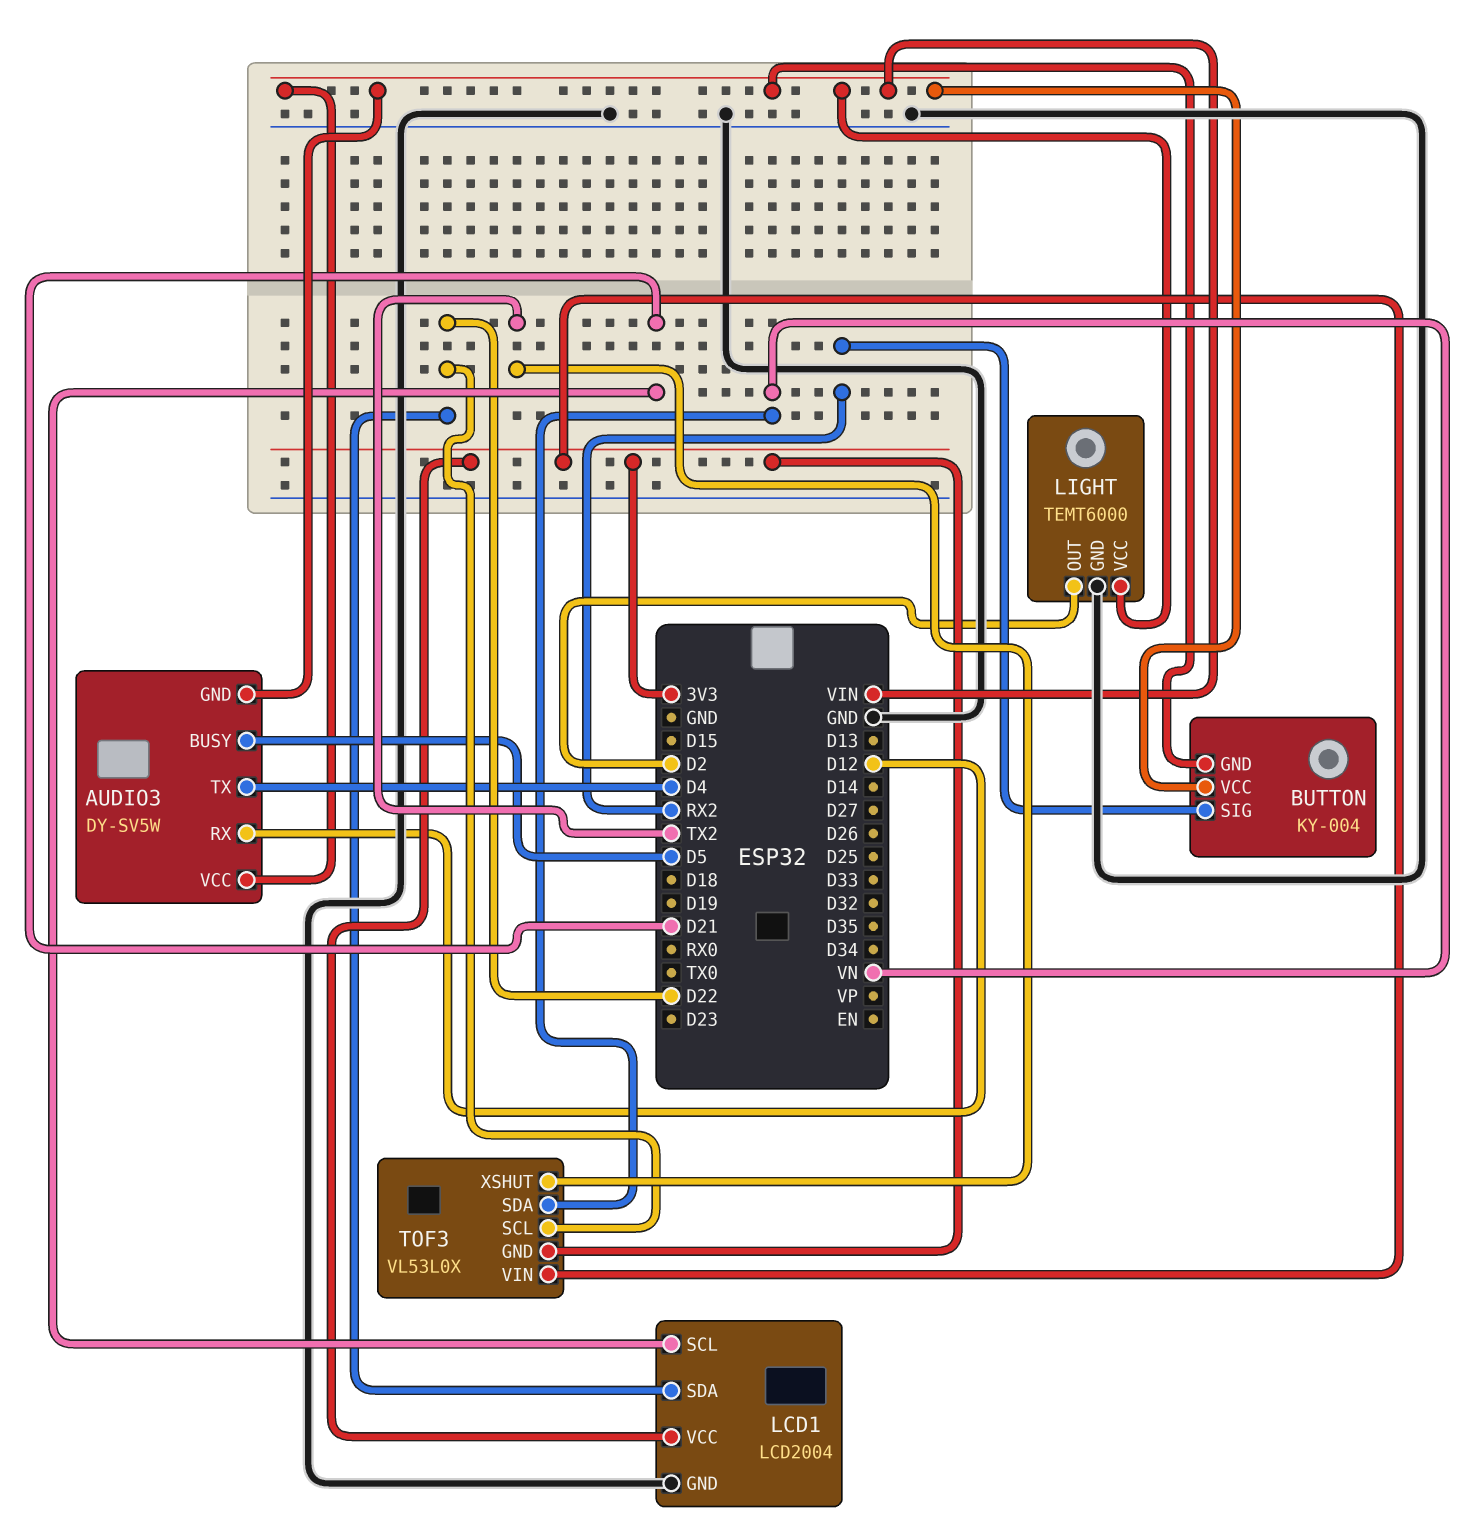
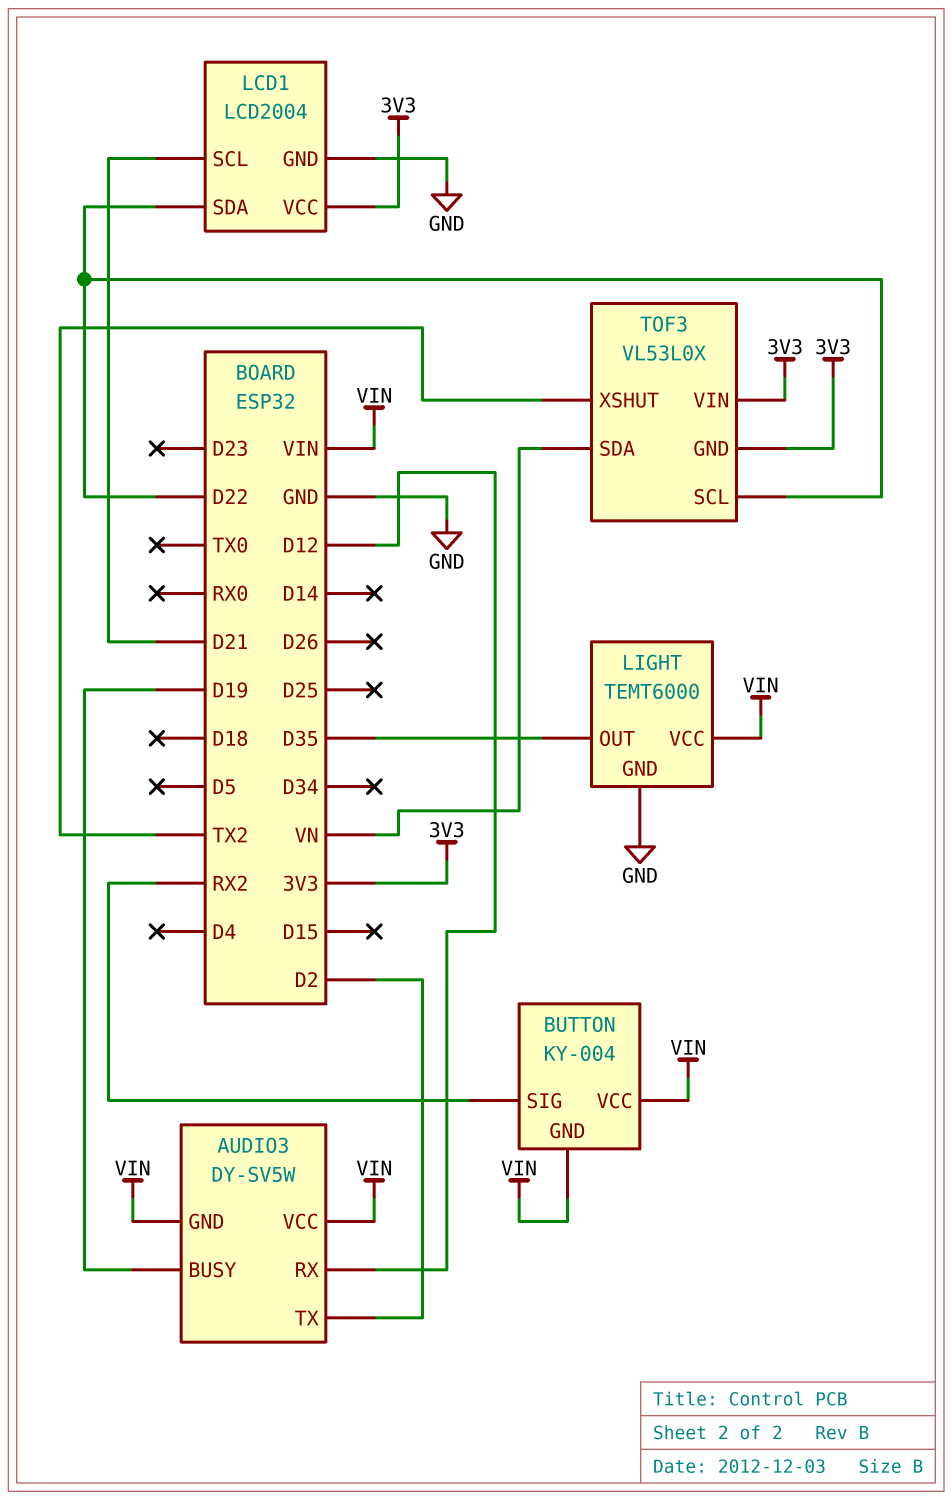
AUDIO3 pin BUSY: D5 -> D19
AUDIO3 pin TX: D4 -> D2
LIGHT pin OUT: D2 -> D35

